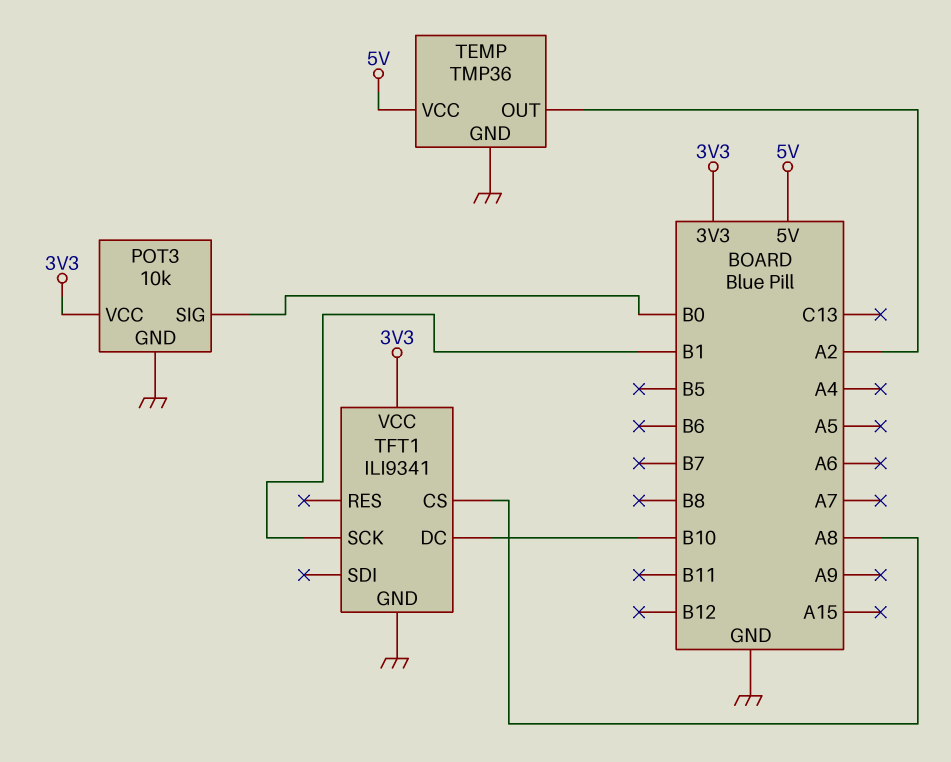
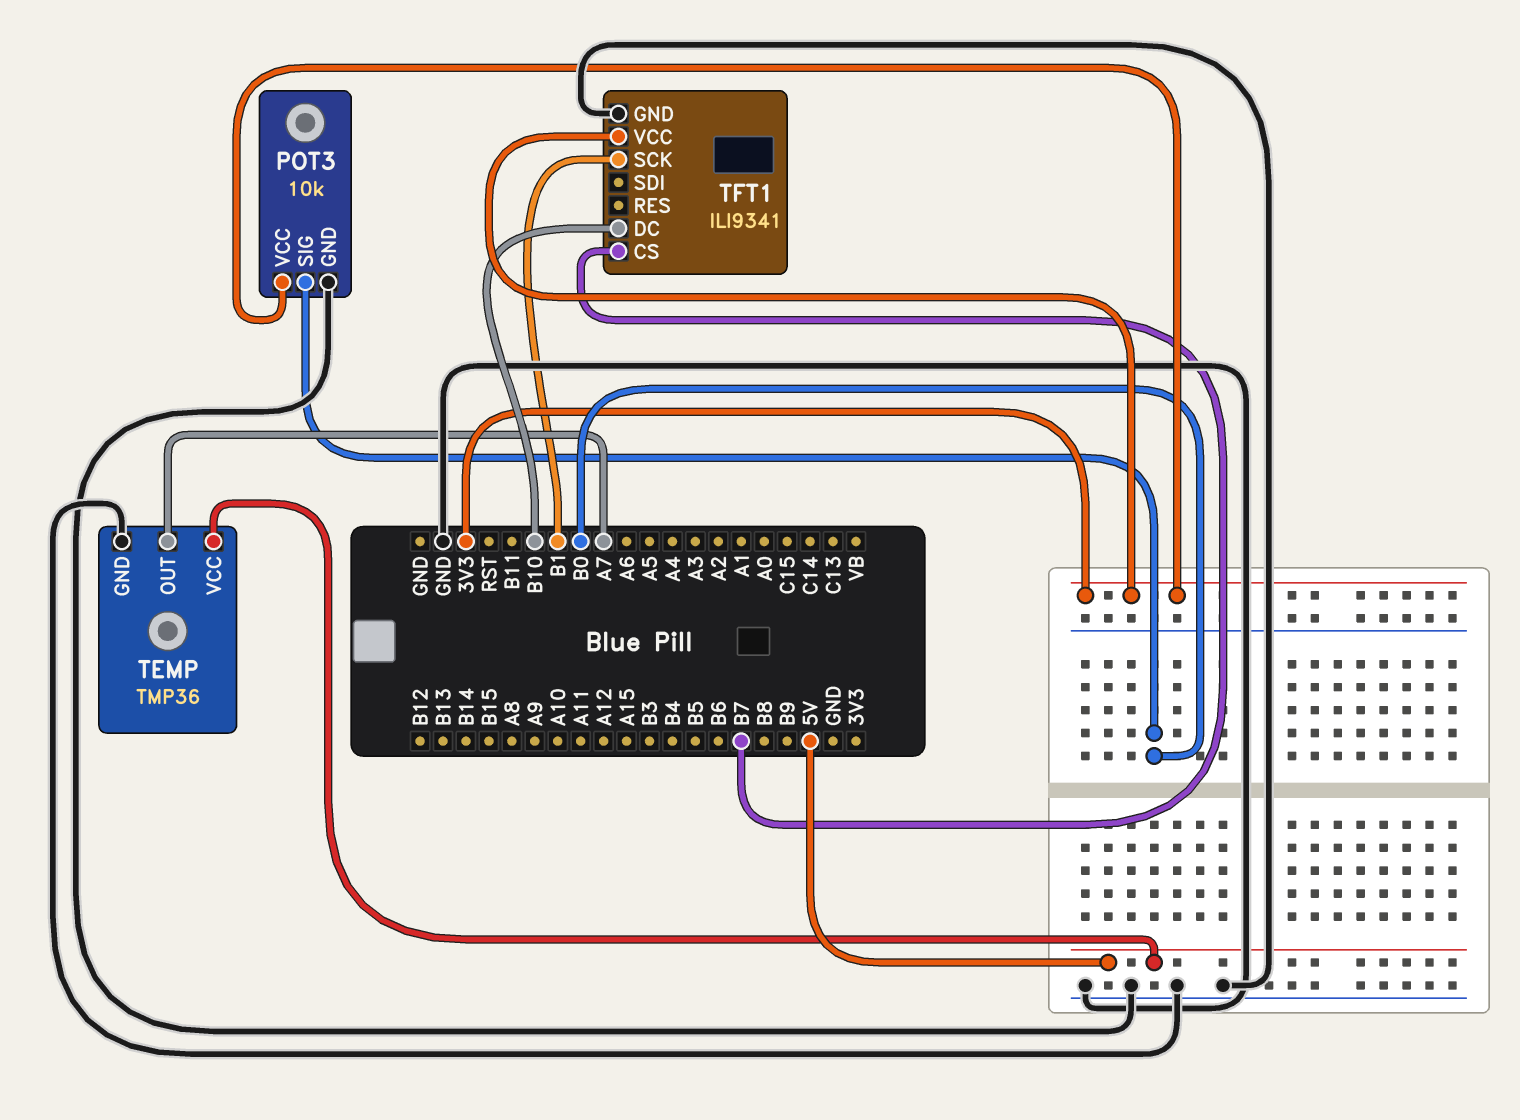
TEMP pin OUT: A2 -> A7
TFT1 pin CS: A8 -> B7

